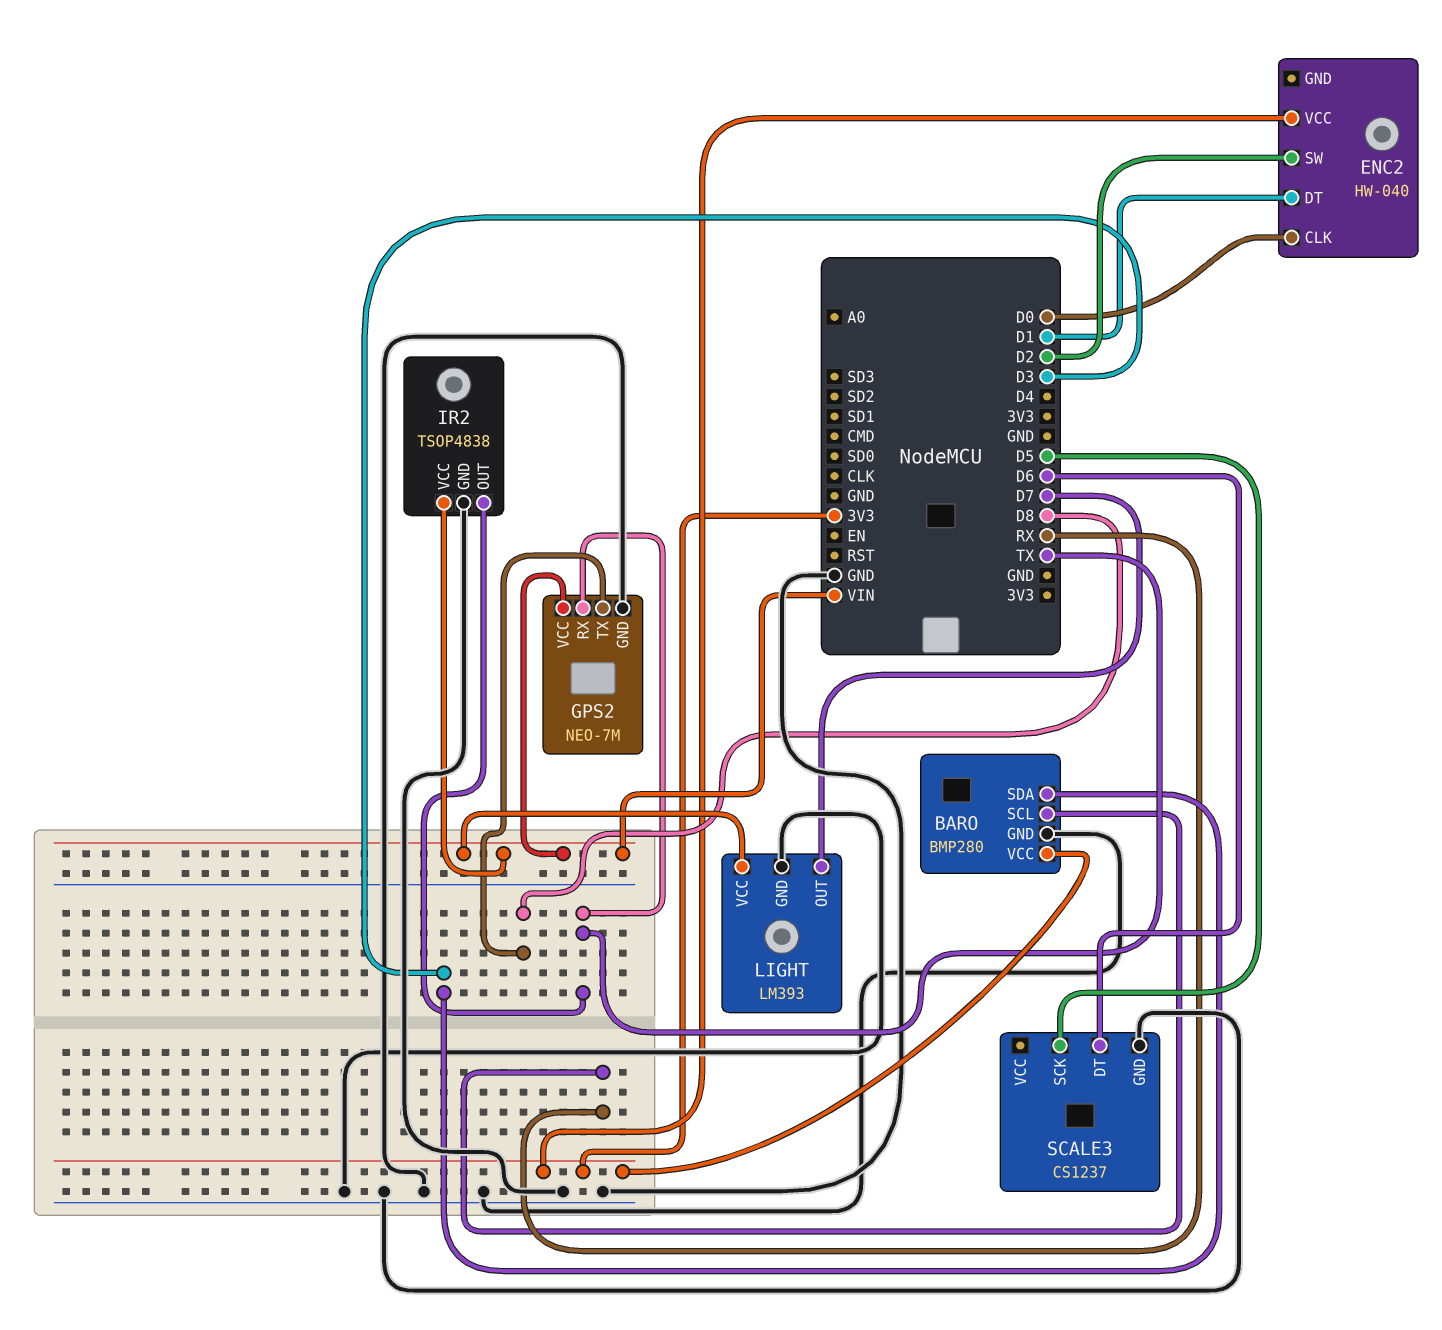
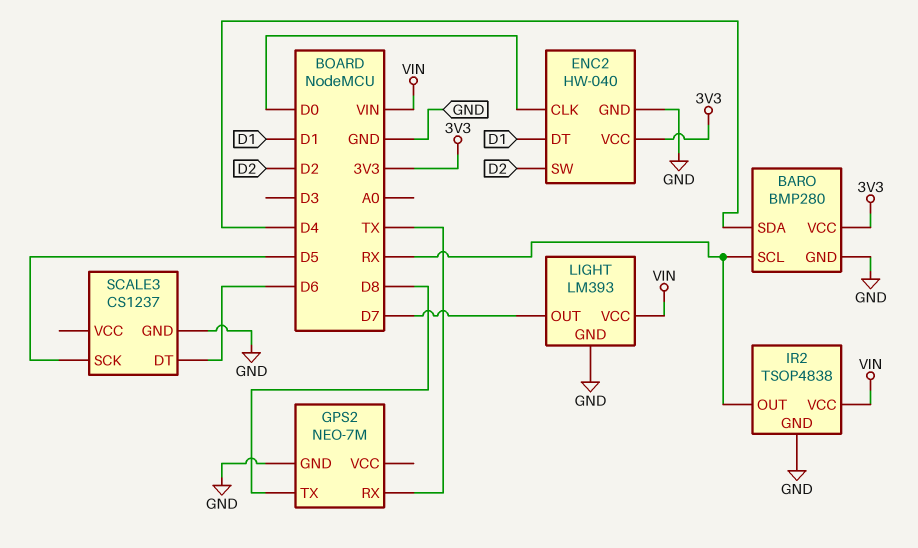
BARO pin SDA: D3 -> D4
ENC2 pin GND: none -> GND
GPS2 pin VCC: VIN -> none
IR2 pin OUT: TX -> RX

